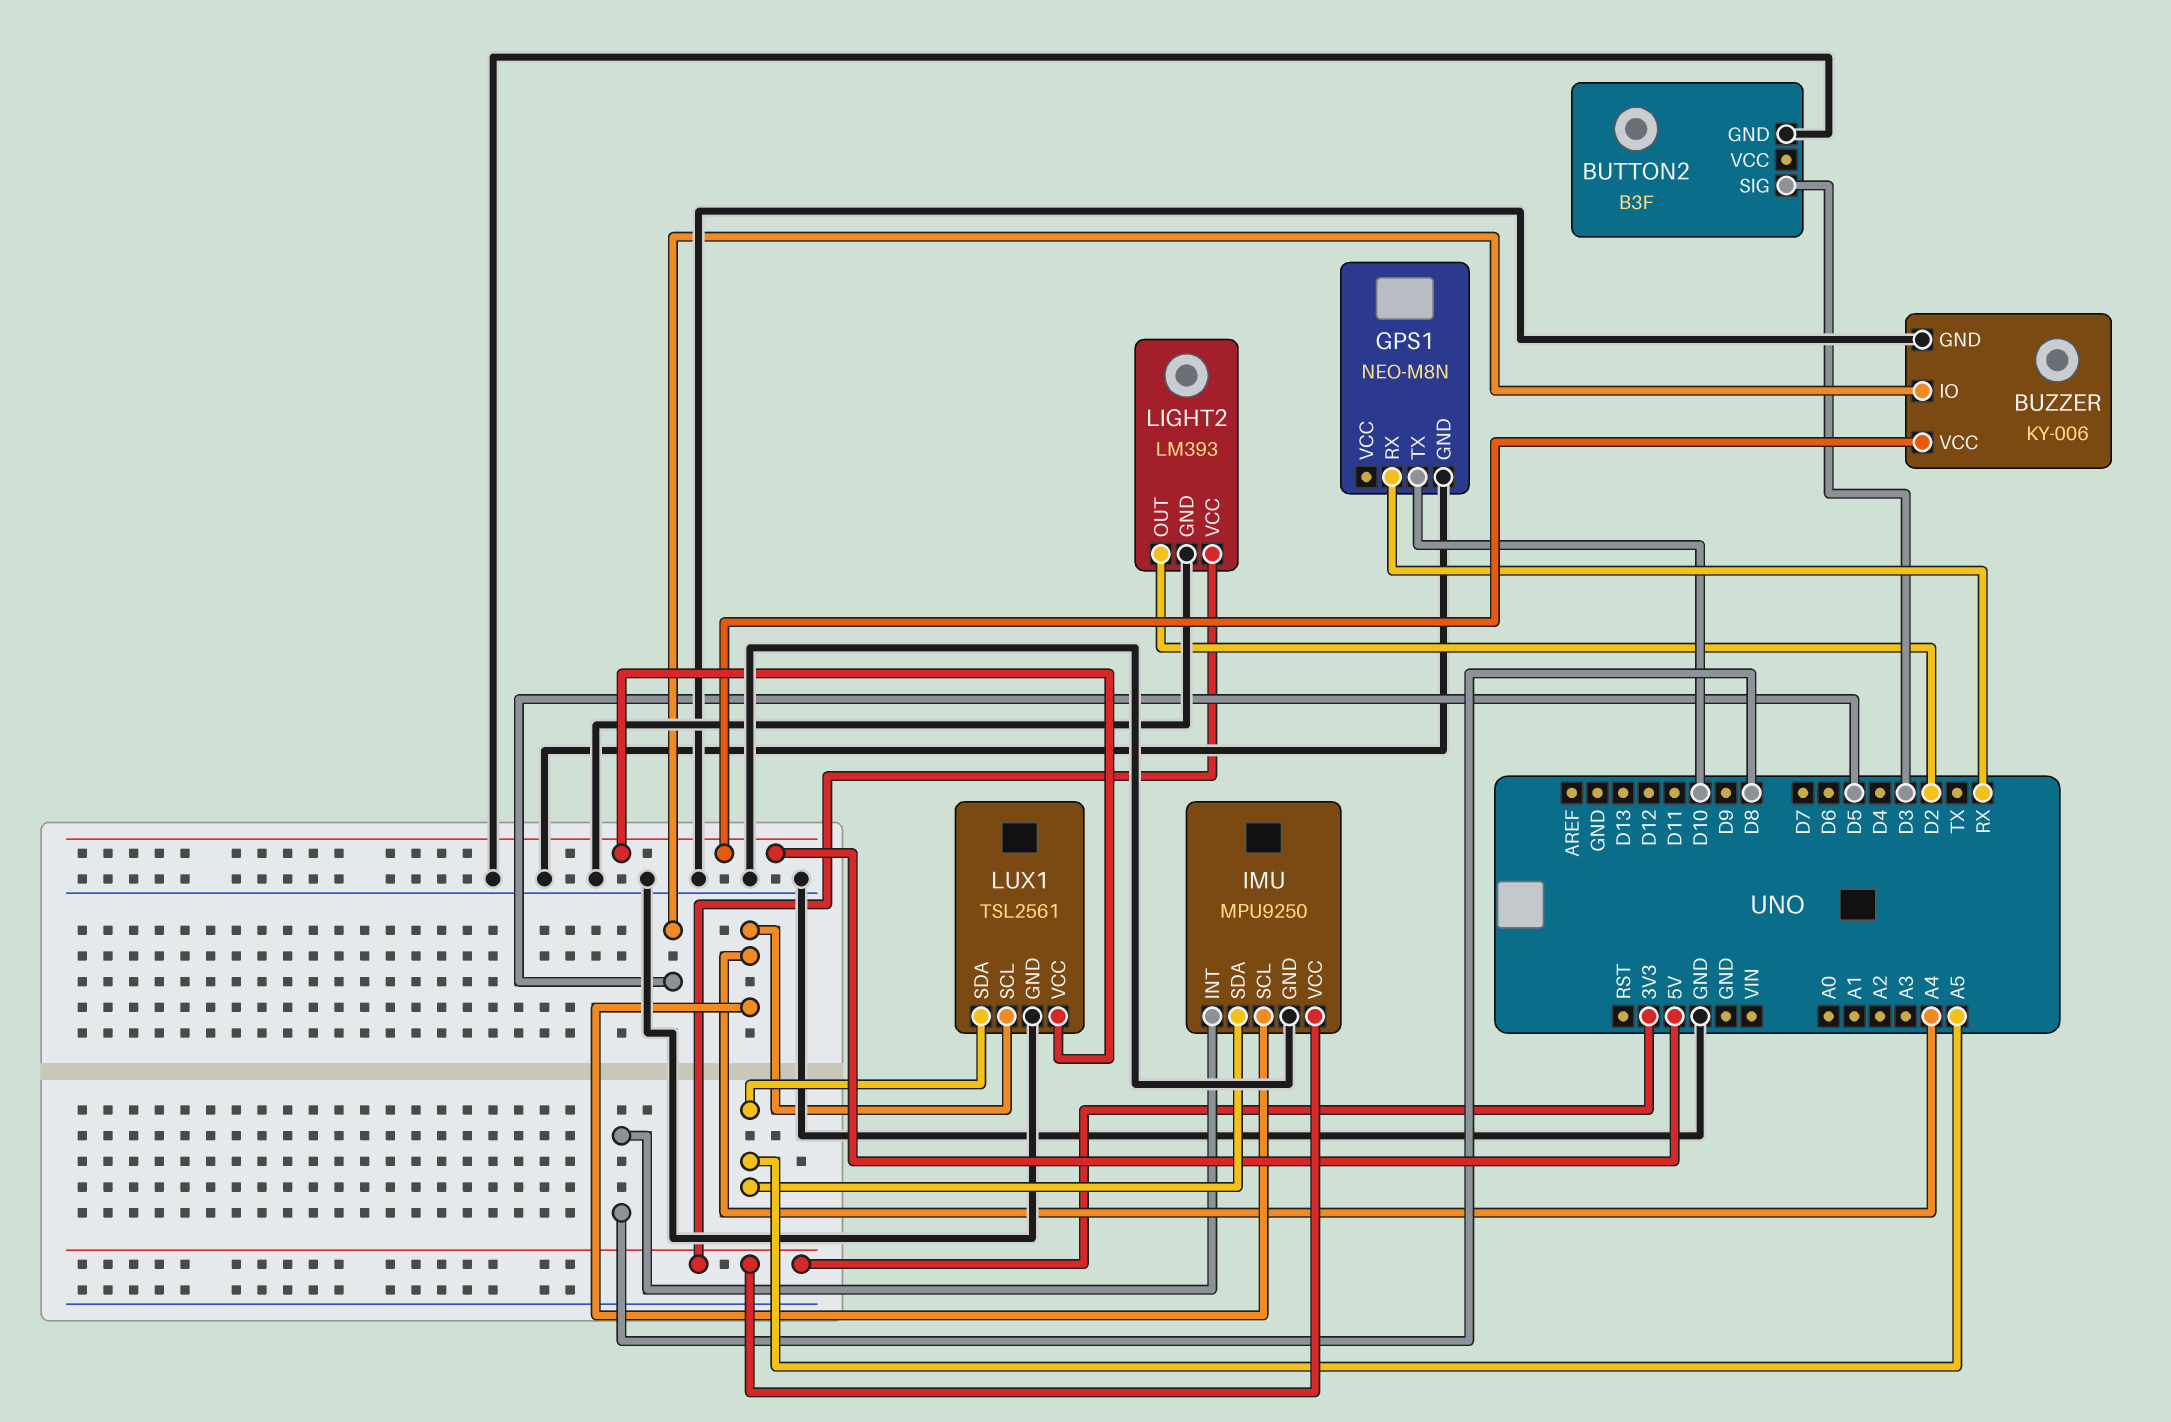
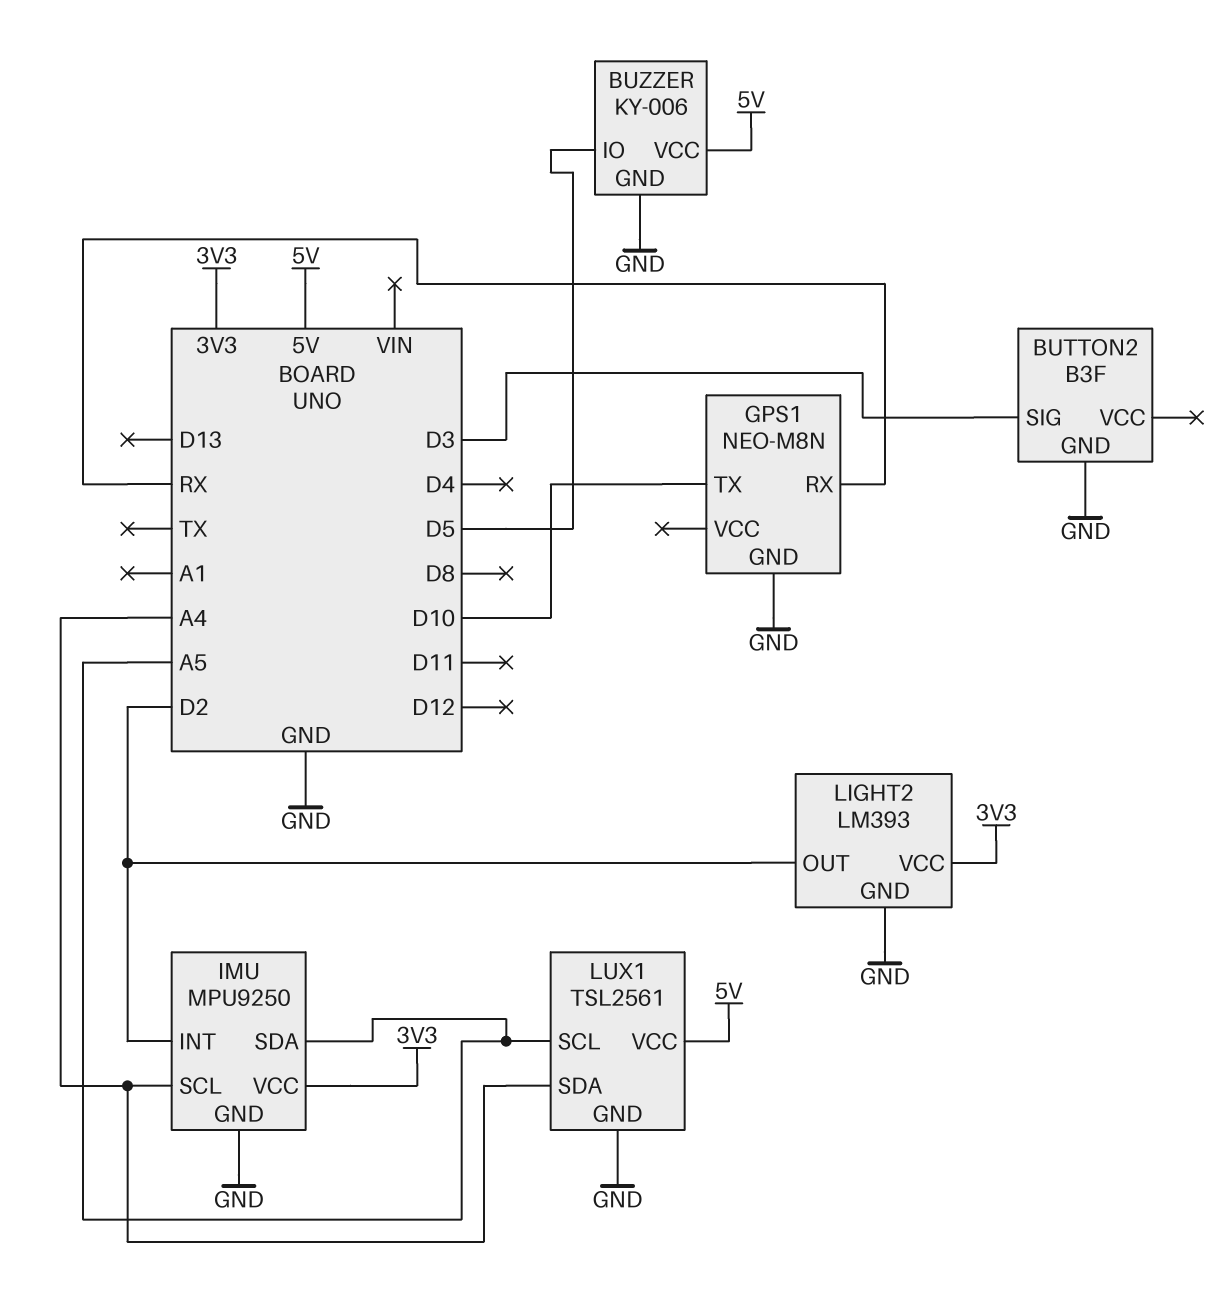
IMU pin INT: D8 -> D2
LUX1 pin SCL: A4 -> A5
LUX1 pin SDA: A5 -> A4

